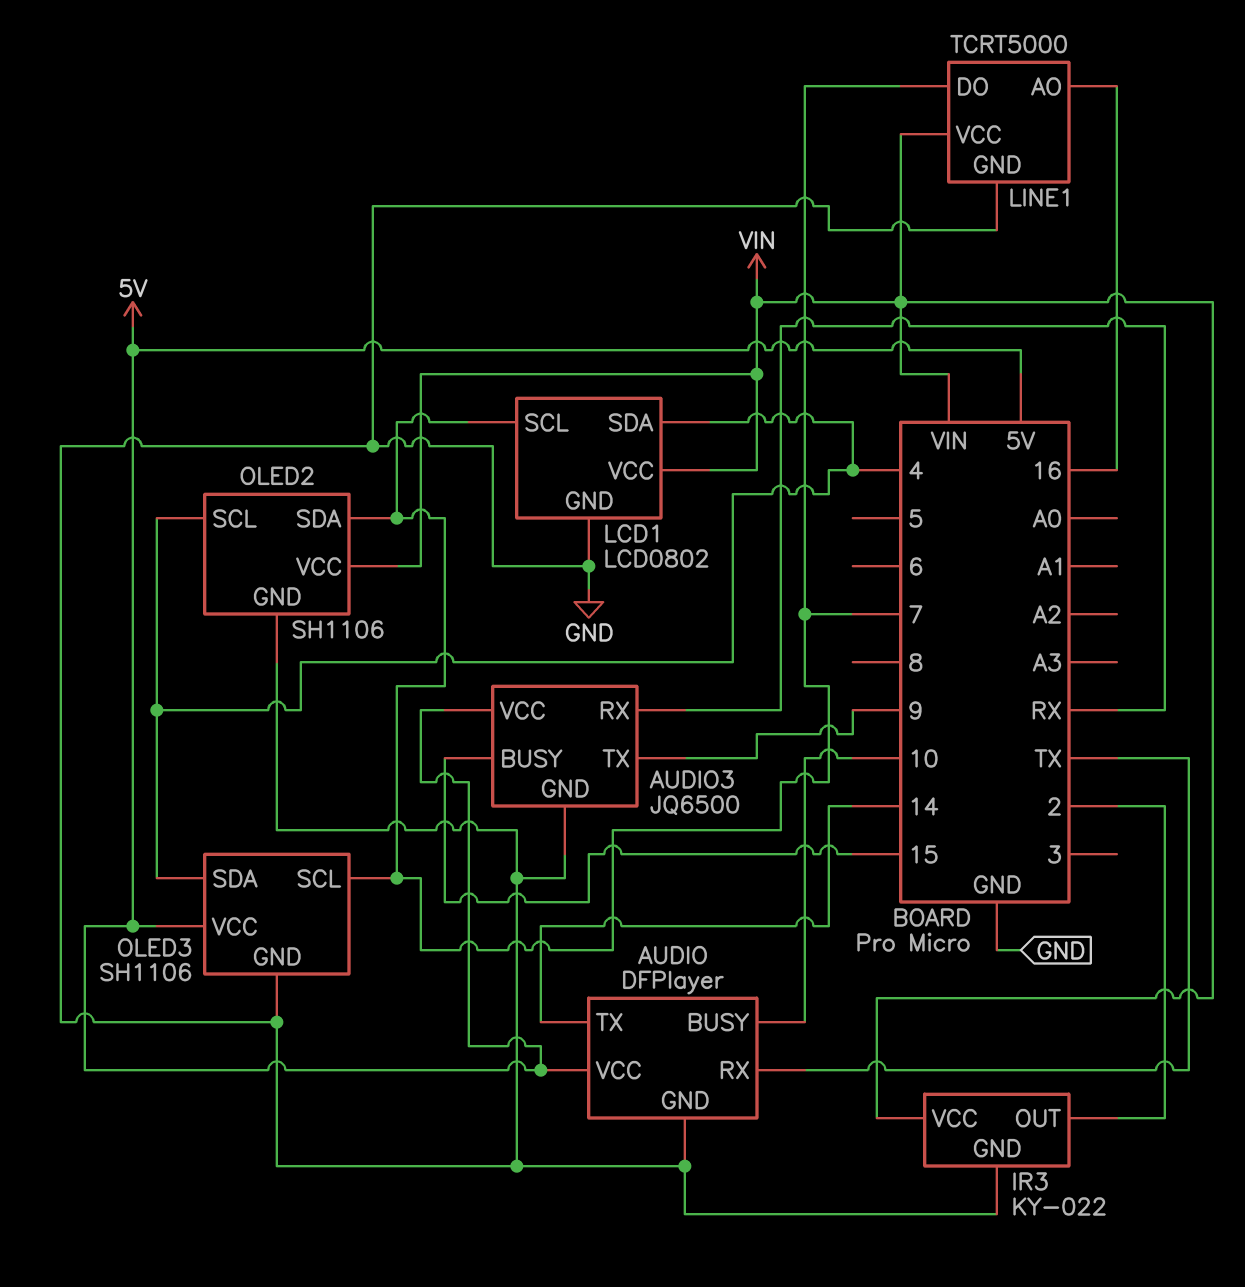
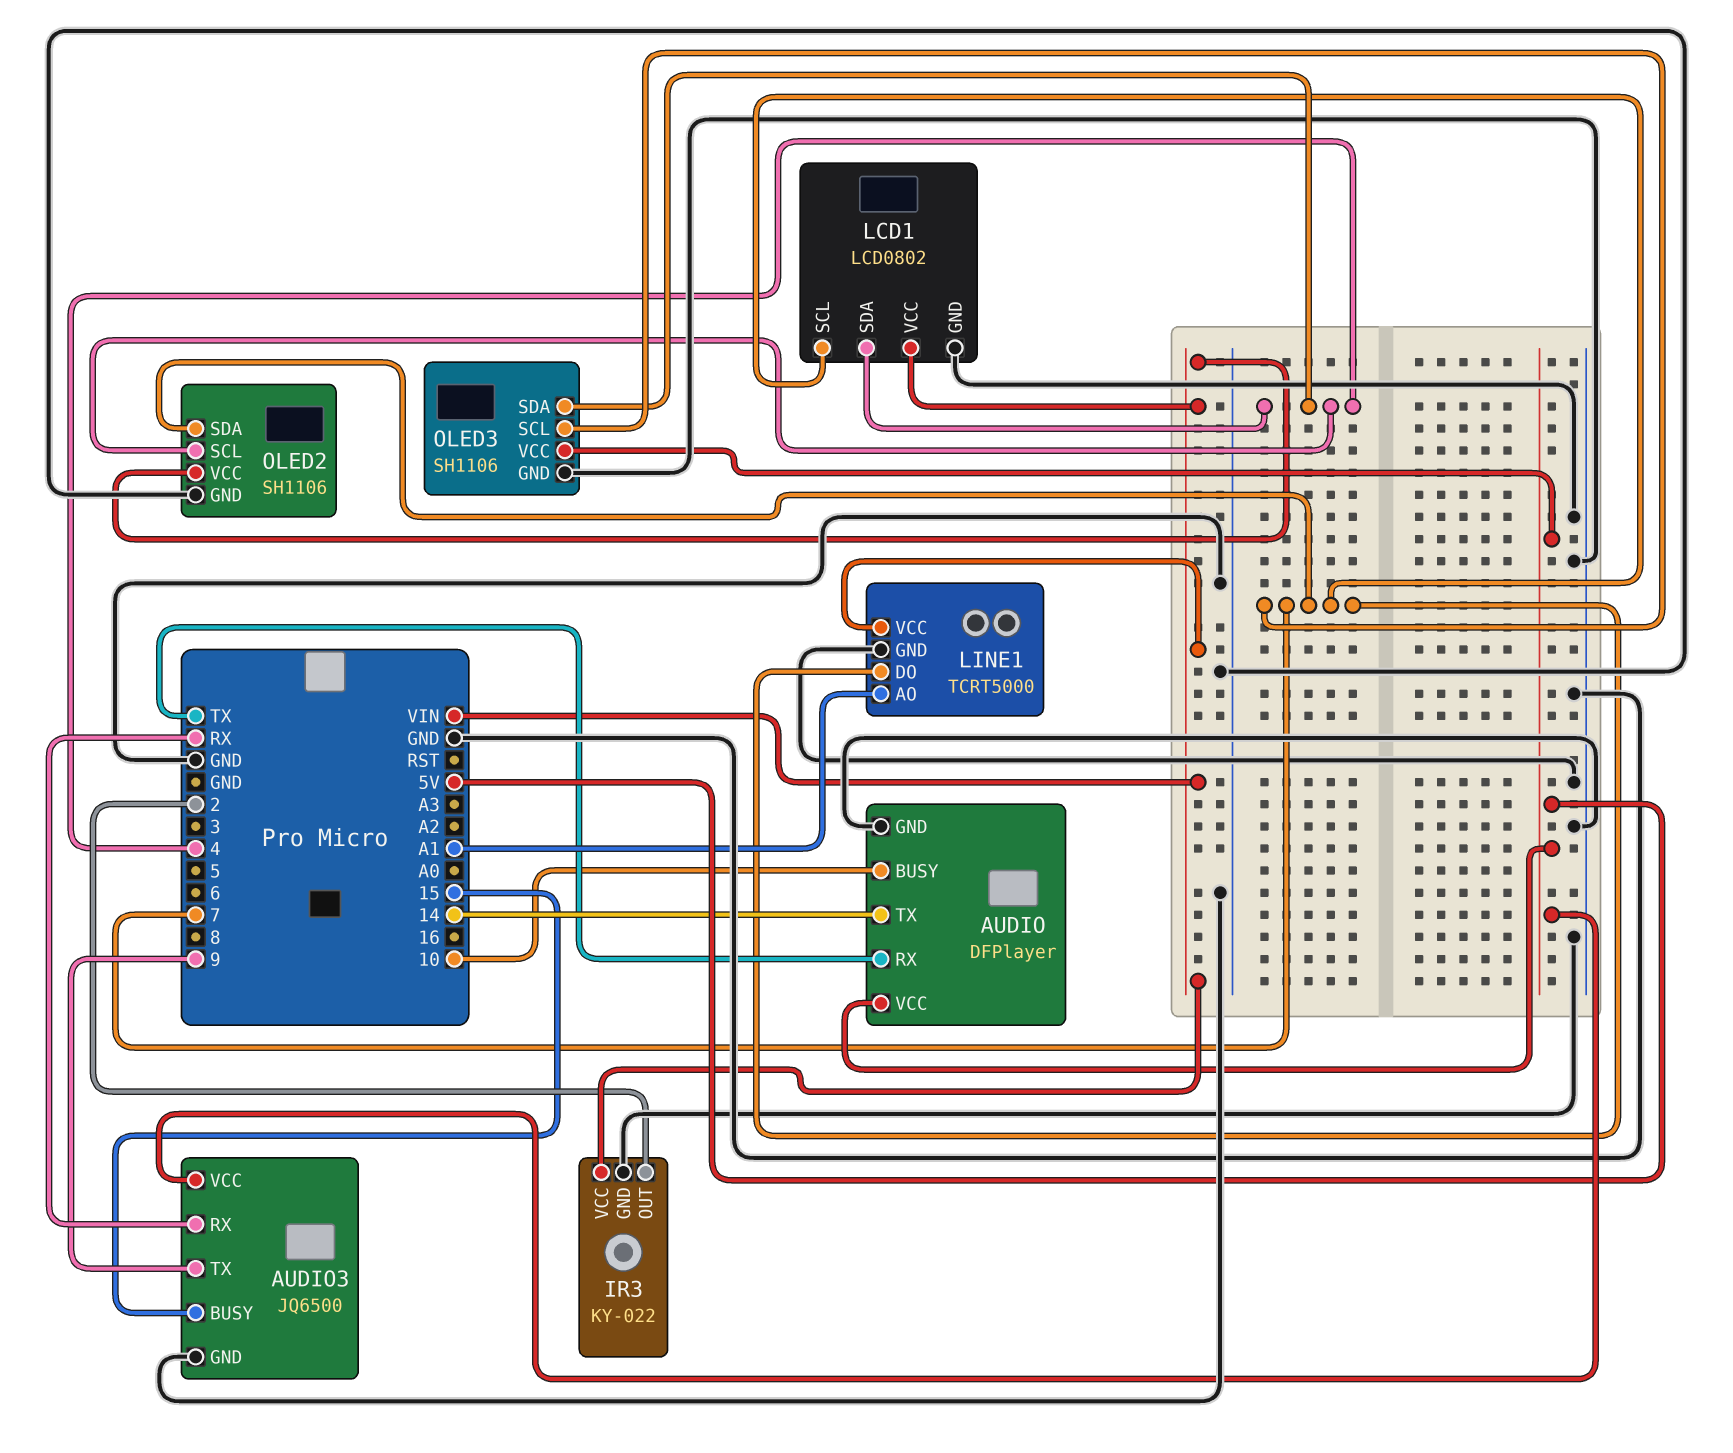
LINE1 pin AO: 16 -> A1

